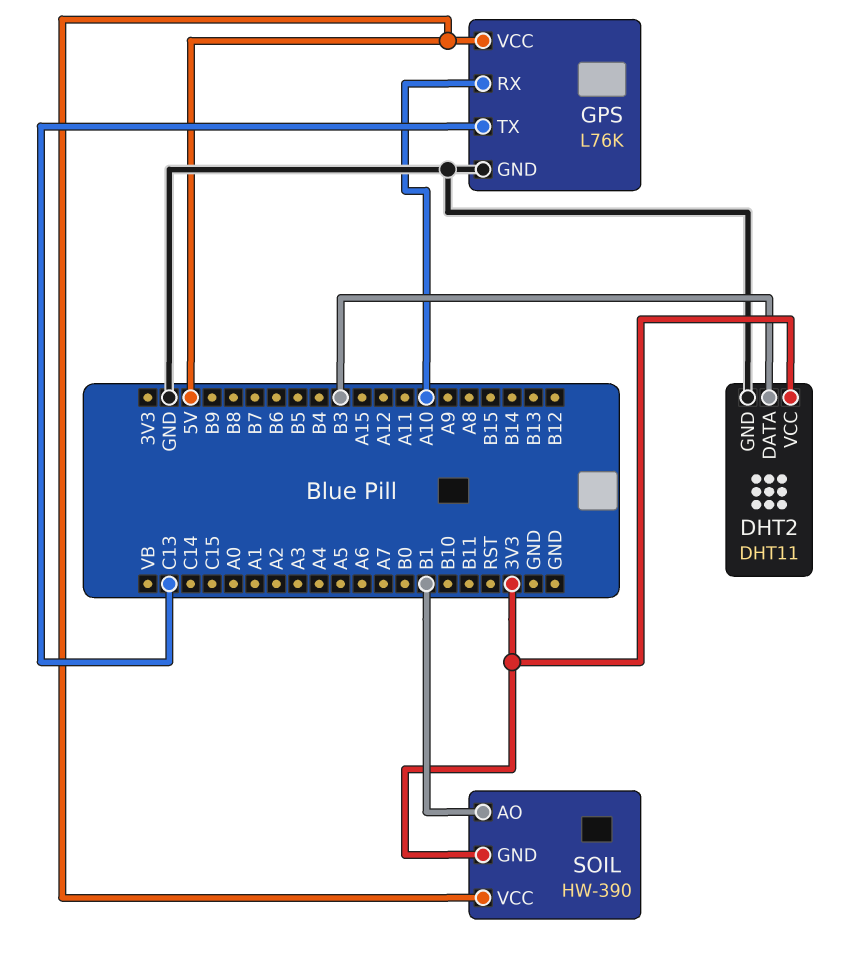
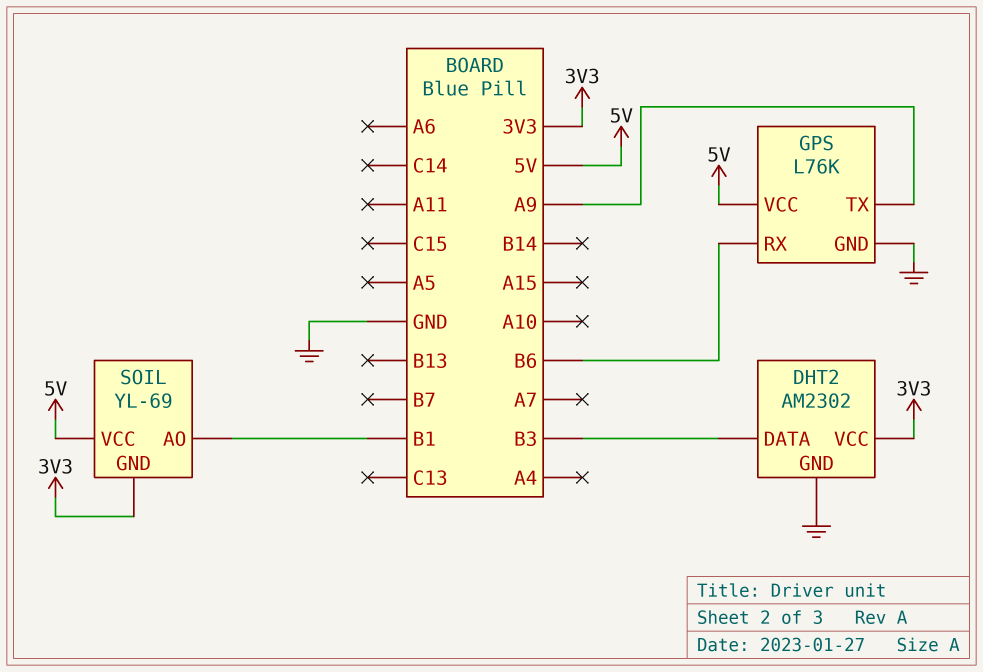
DHT2: DHT11 -> AM2302
GPS pin RX: A10 -> B6
GPS pin TX: C13 -> A9
SOIL: HW-390 -> YL-69

